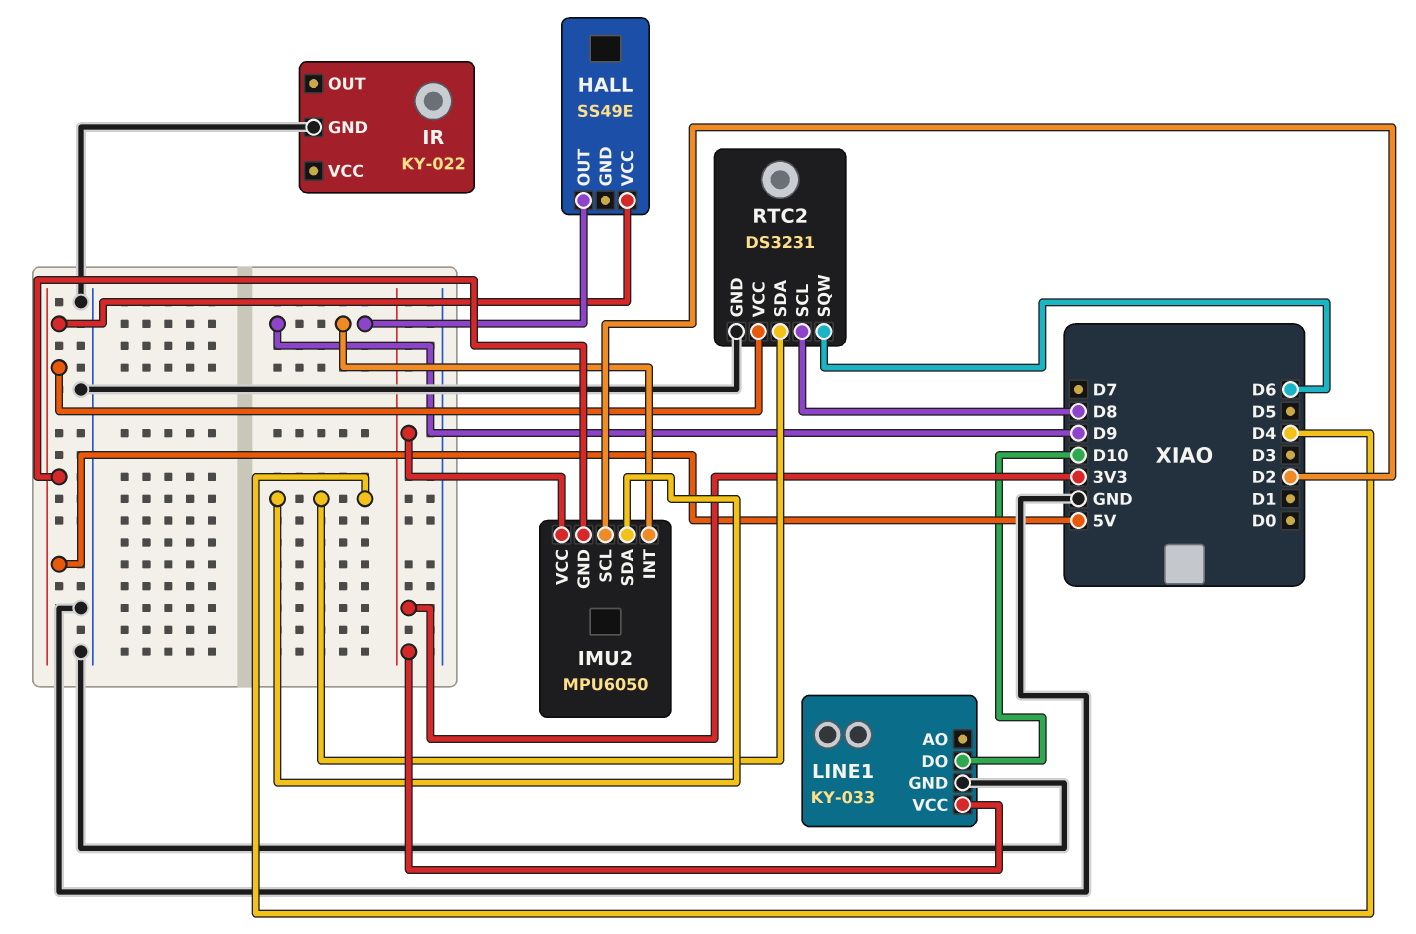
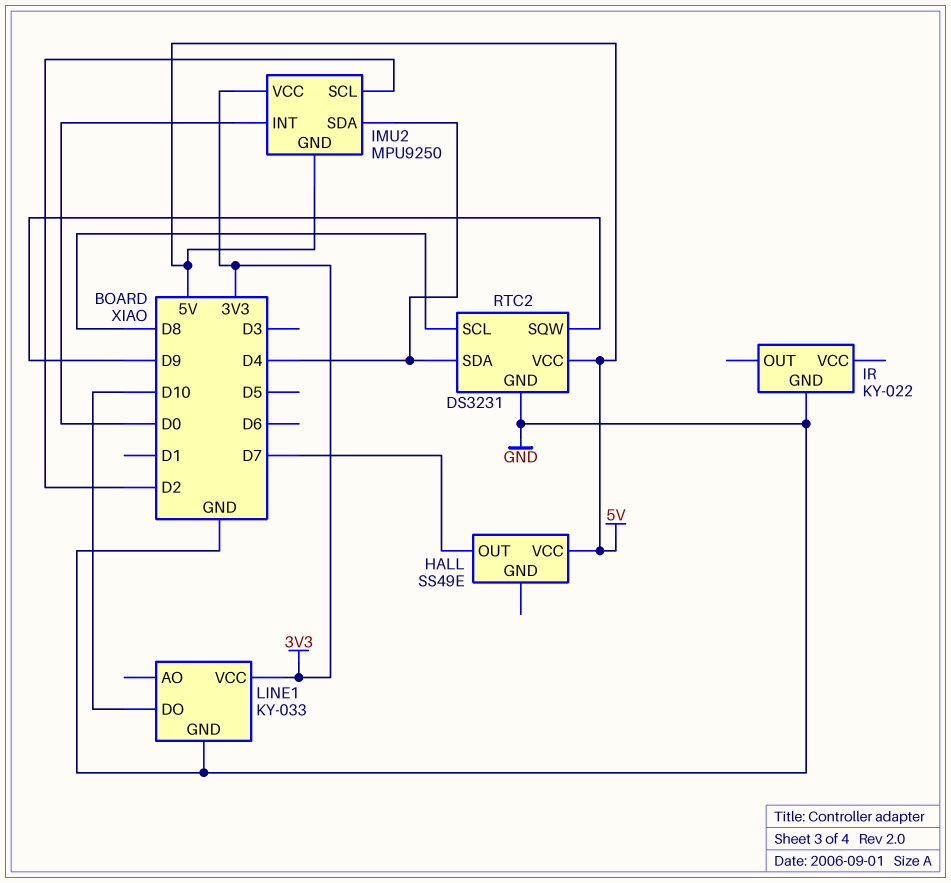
HALL pin OUT: D9 -> D7
IMU2: MPU6050 -> MPU9250
IMU2 pin INT: D9 -> D0
RTC2 pin SQW: D6 -> D9

